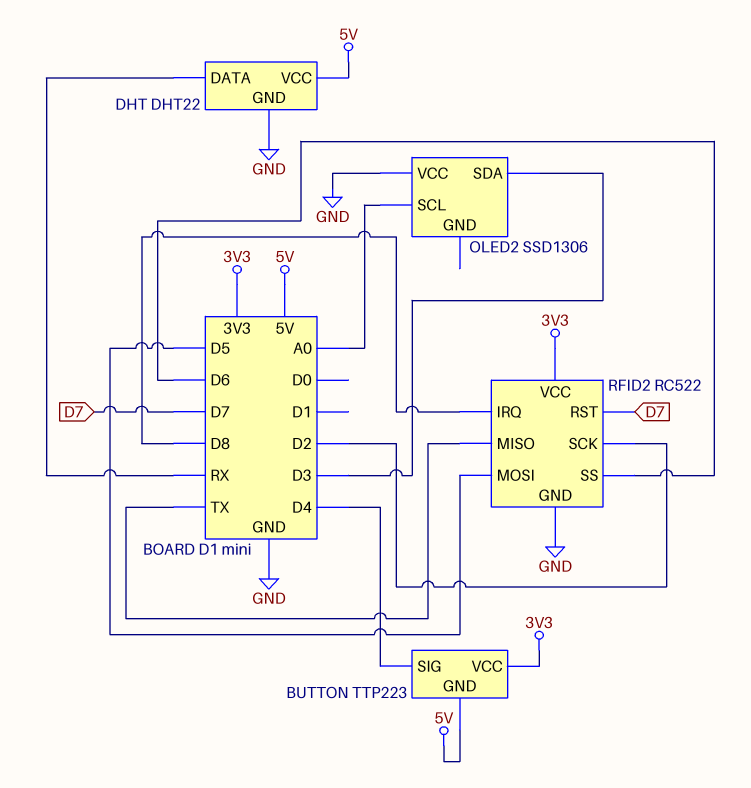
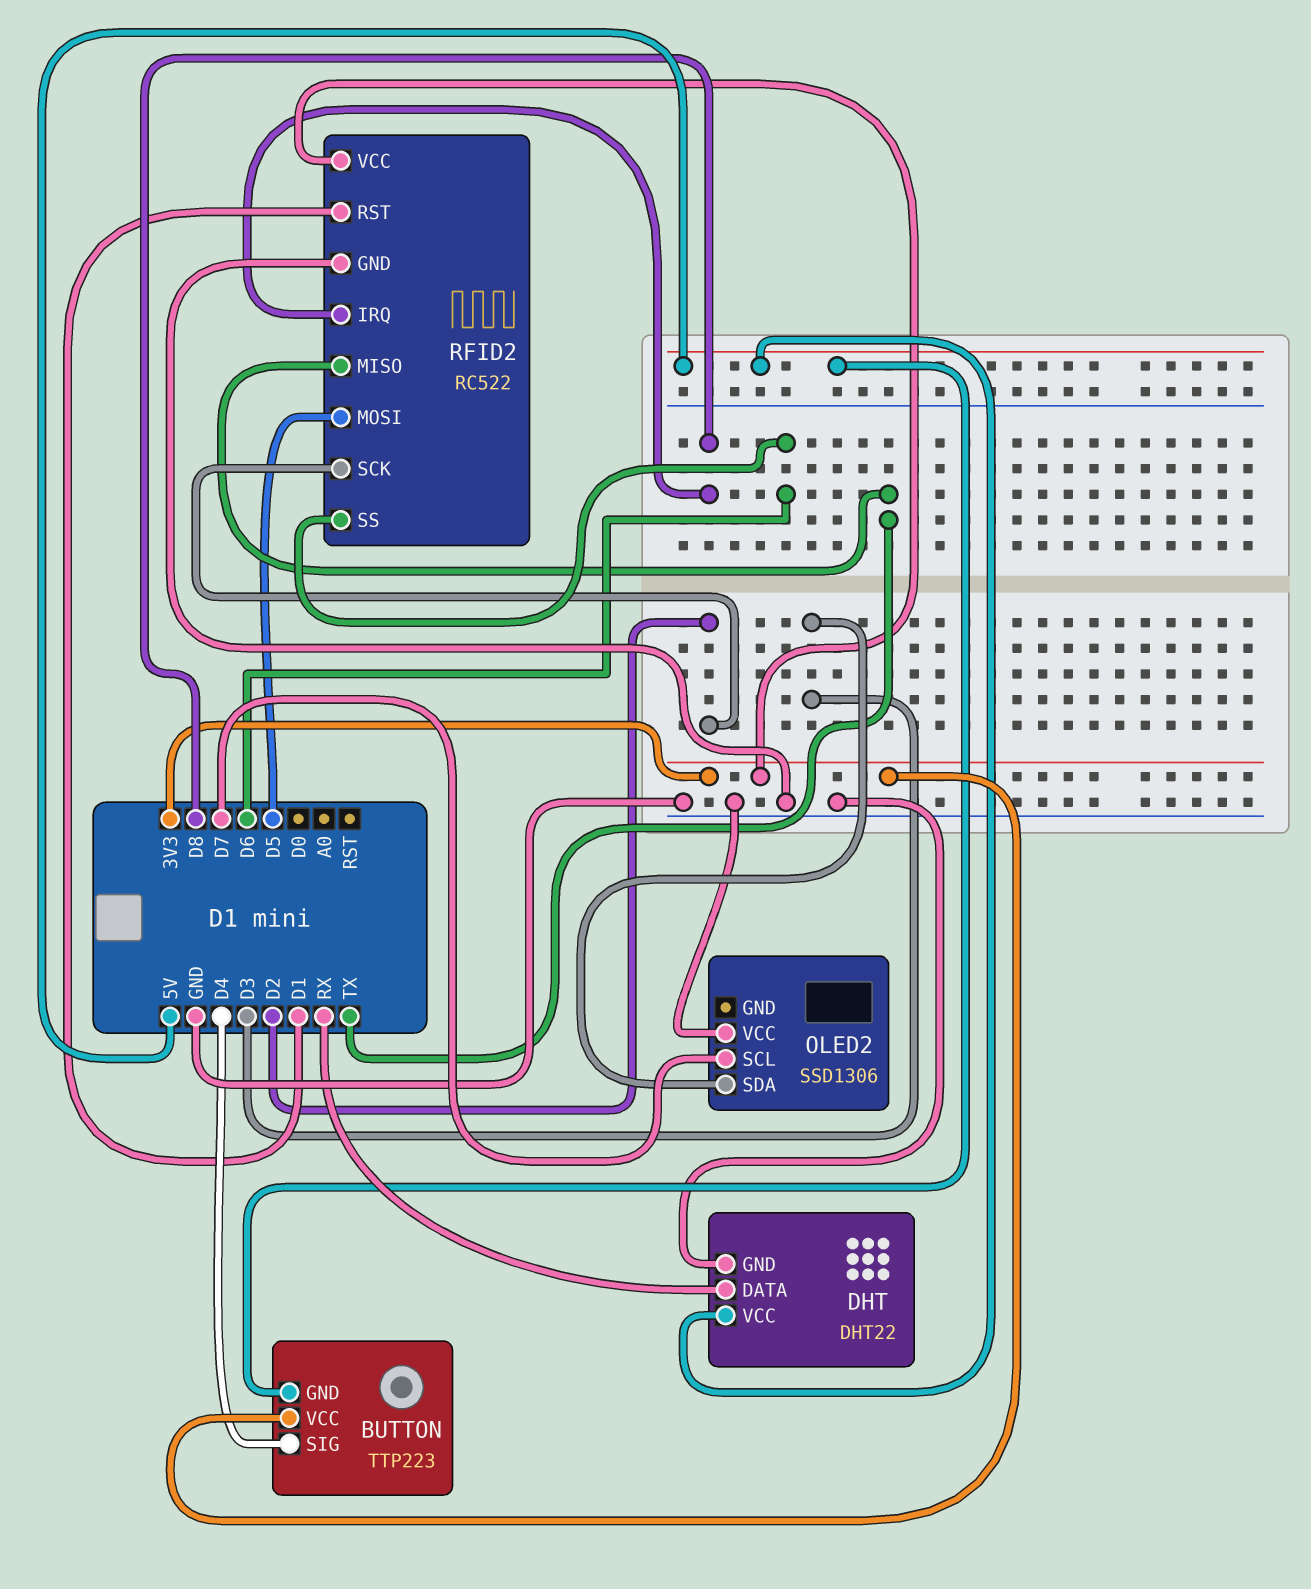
OLED2 pin SCL: A0 -> D7
RFID2 pin RST: D7 -> D1

